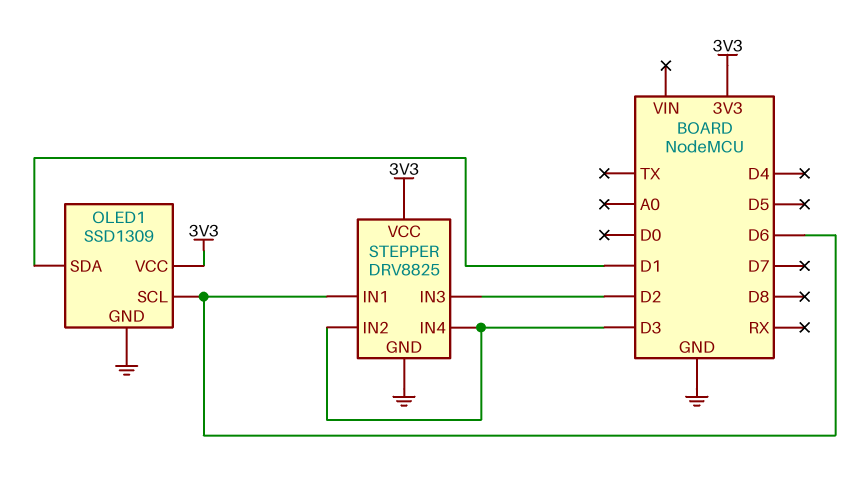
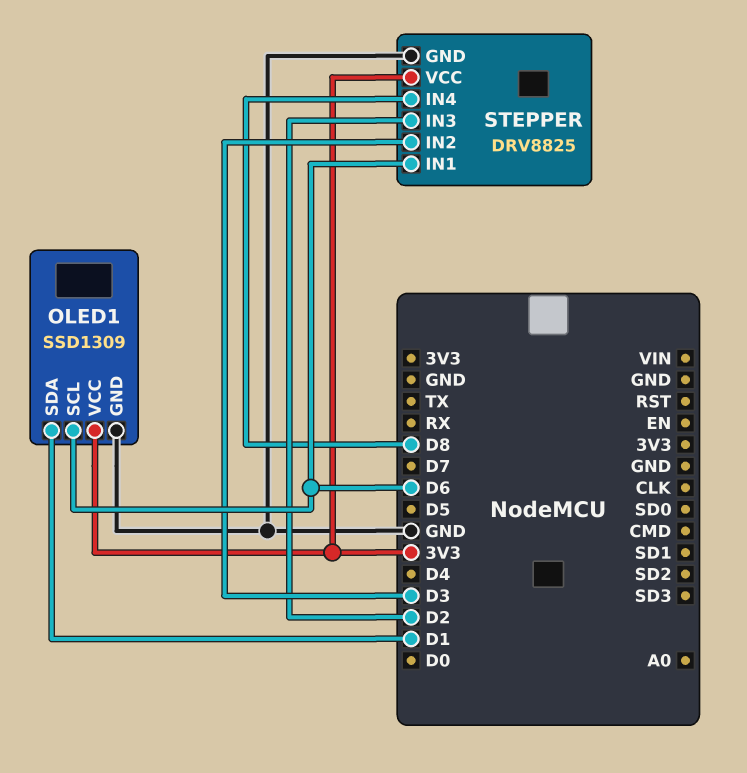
STEPPER pin IN4: D3 -> D8

